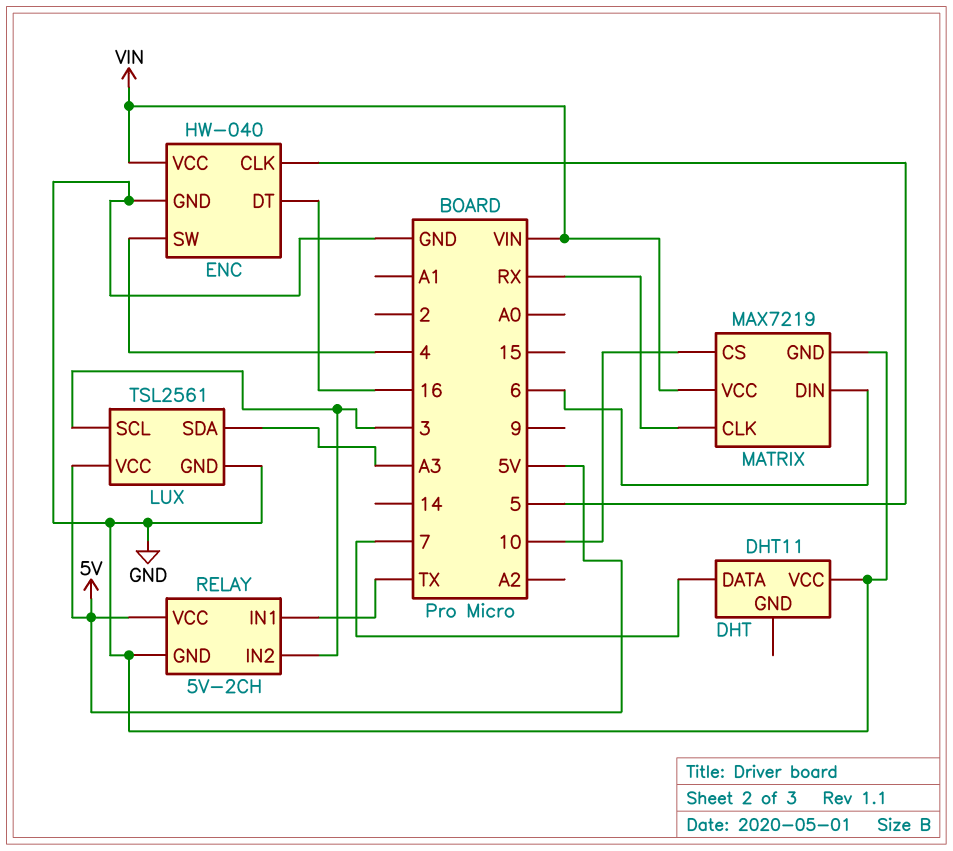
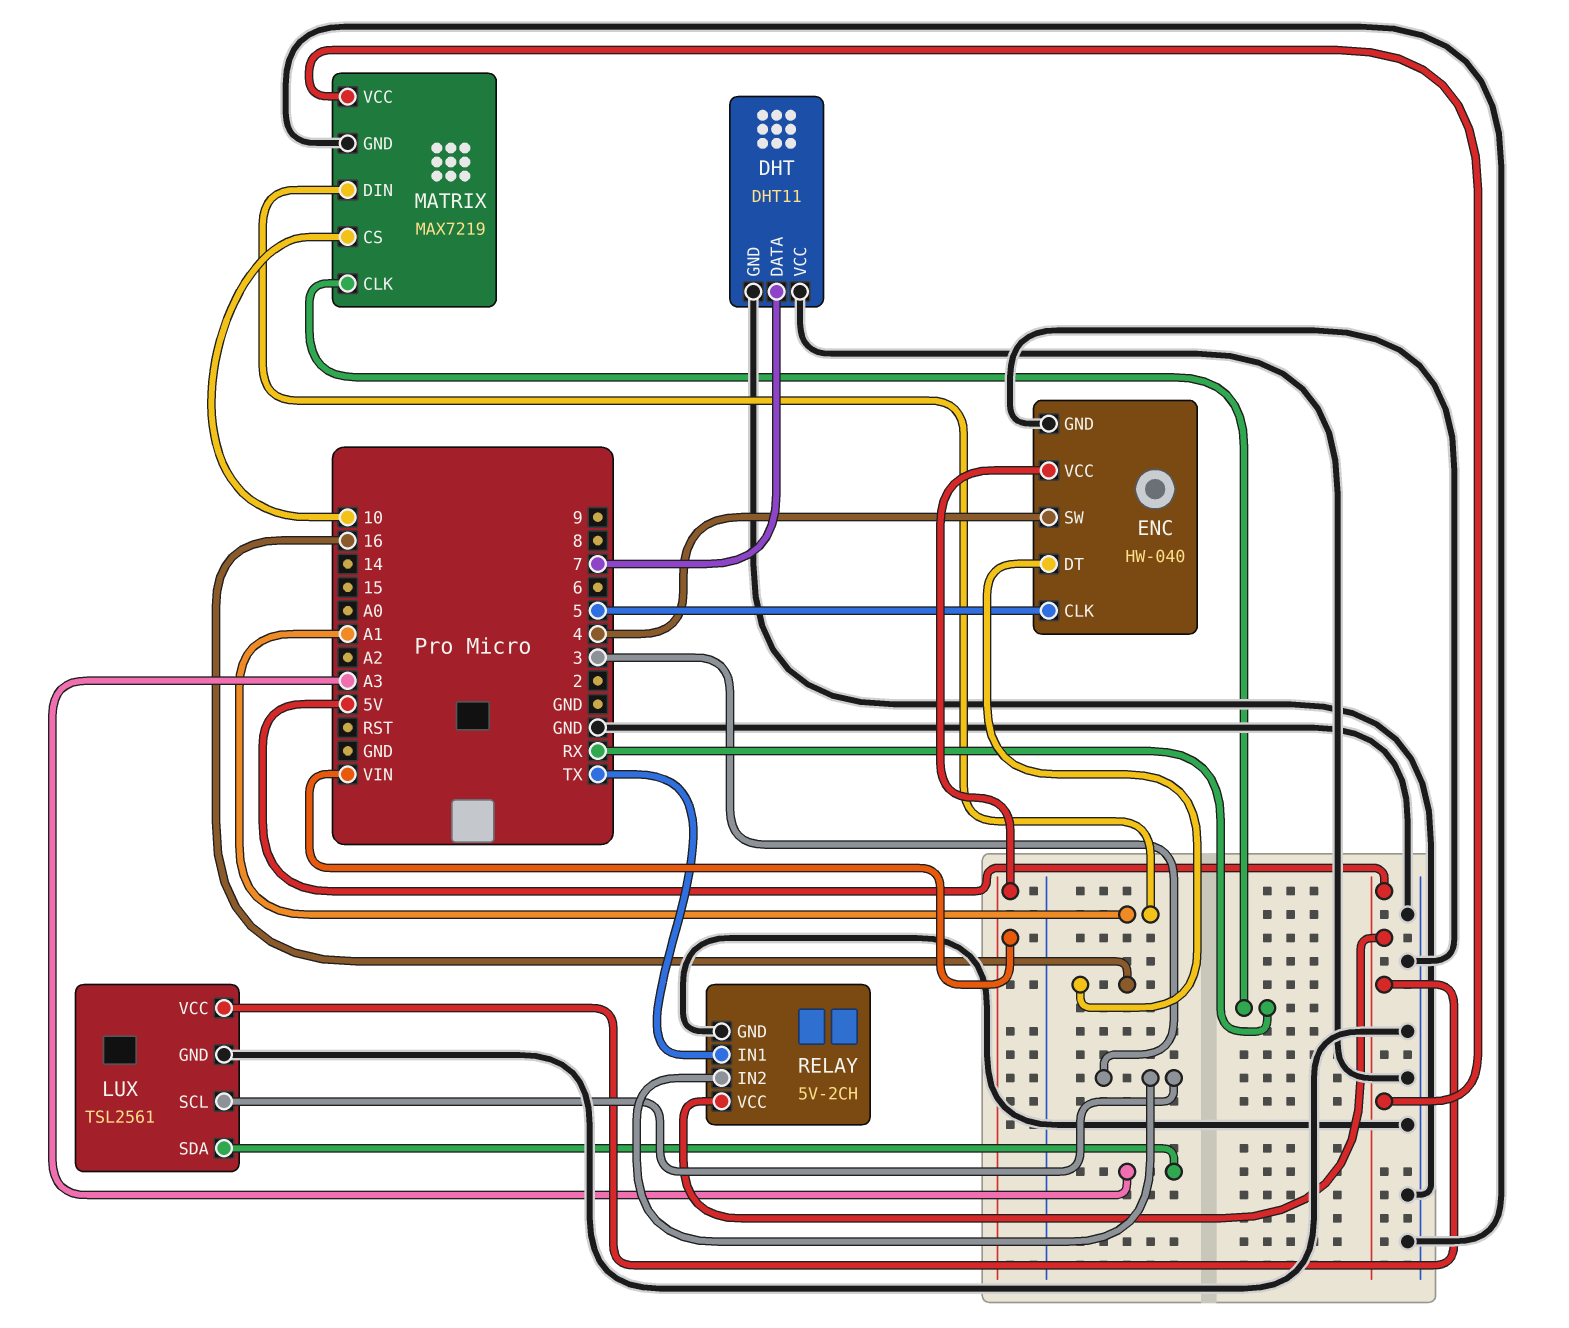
DHT pin GND: none -> GND
MATRIX pin DIN: 6 -> A1
MATRIX pin VCC: VIN -> 5V

